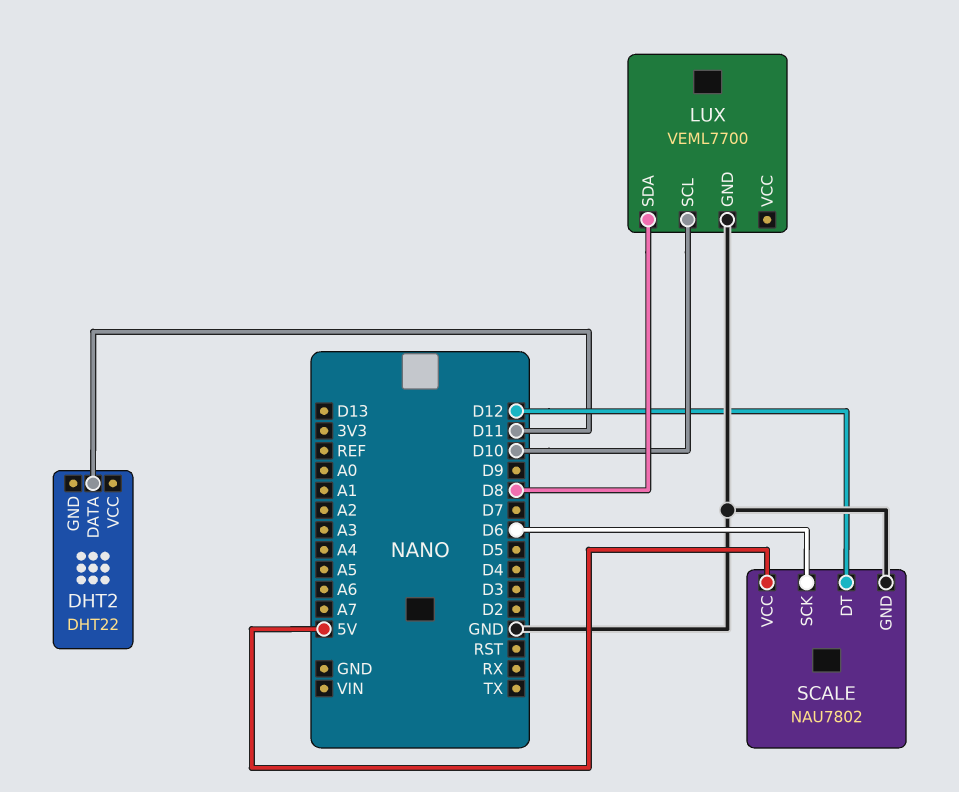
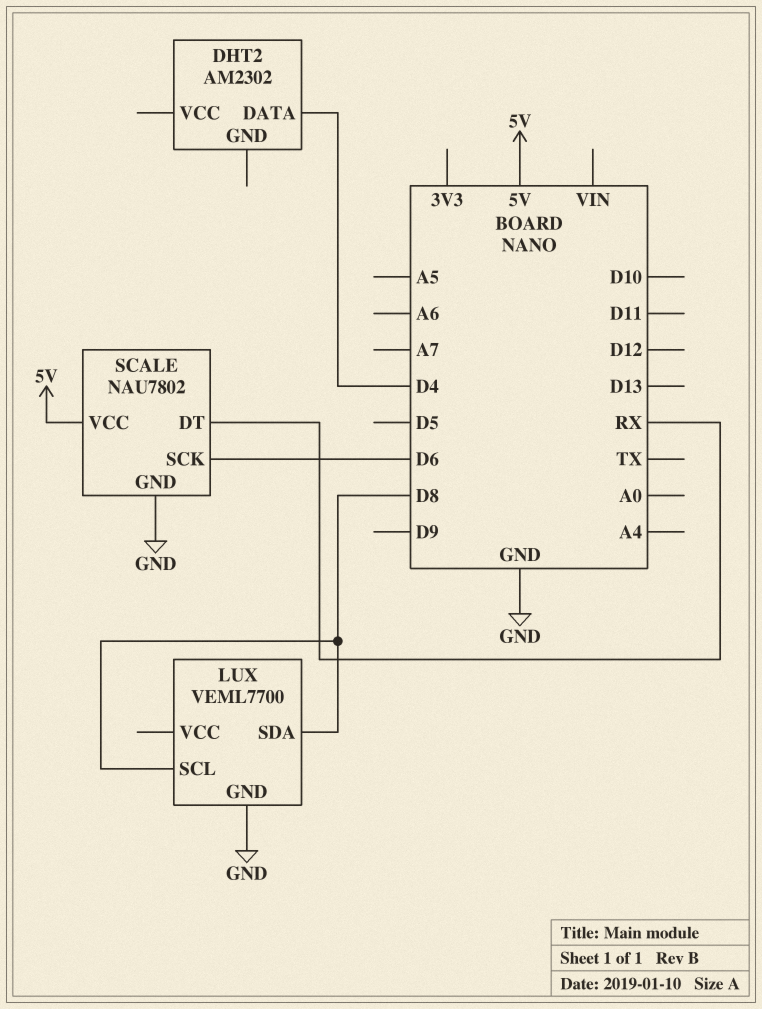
DHT2: DHT22 -> AM2302
DHT2 pin DATA: D11 -> D4
LUX pin SCL: D10 -> D8
SCALE pin DT: D12 -> RX

